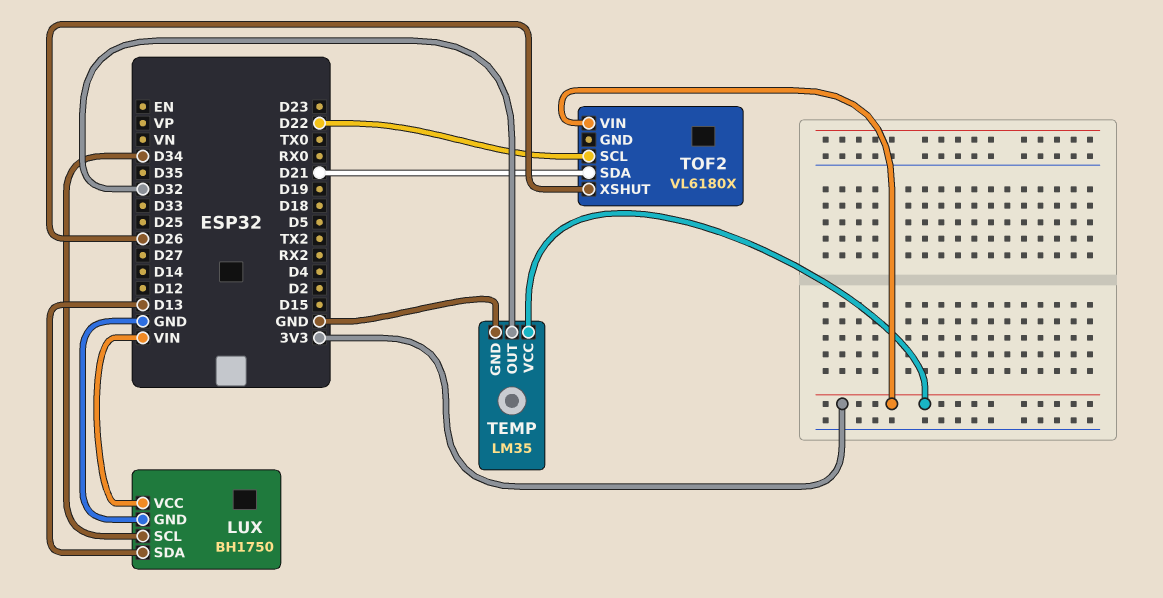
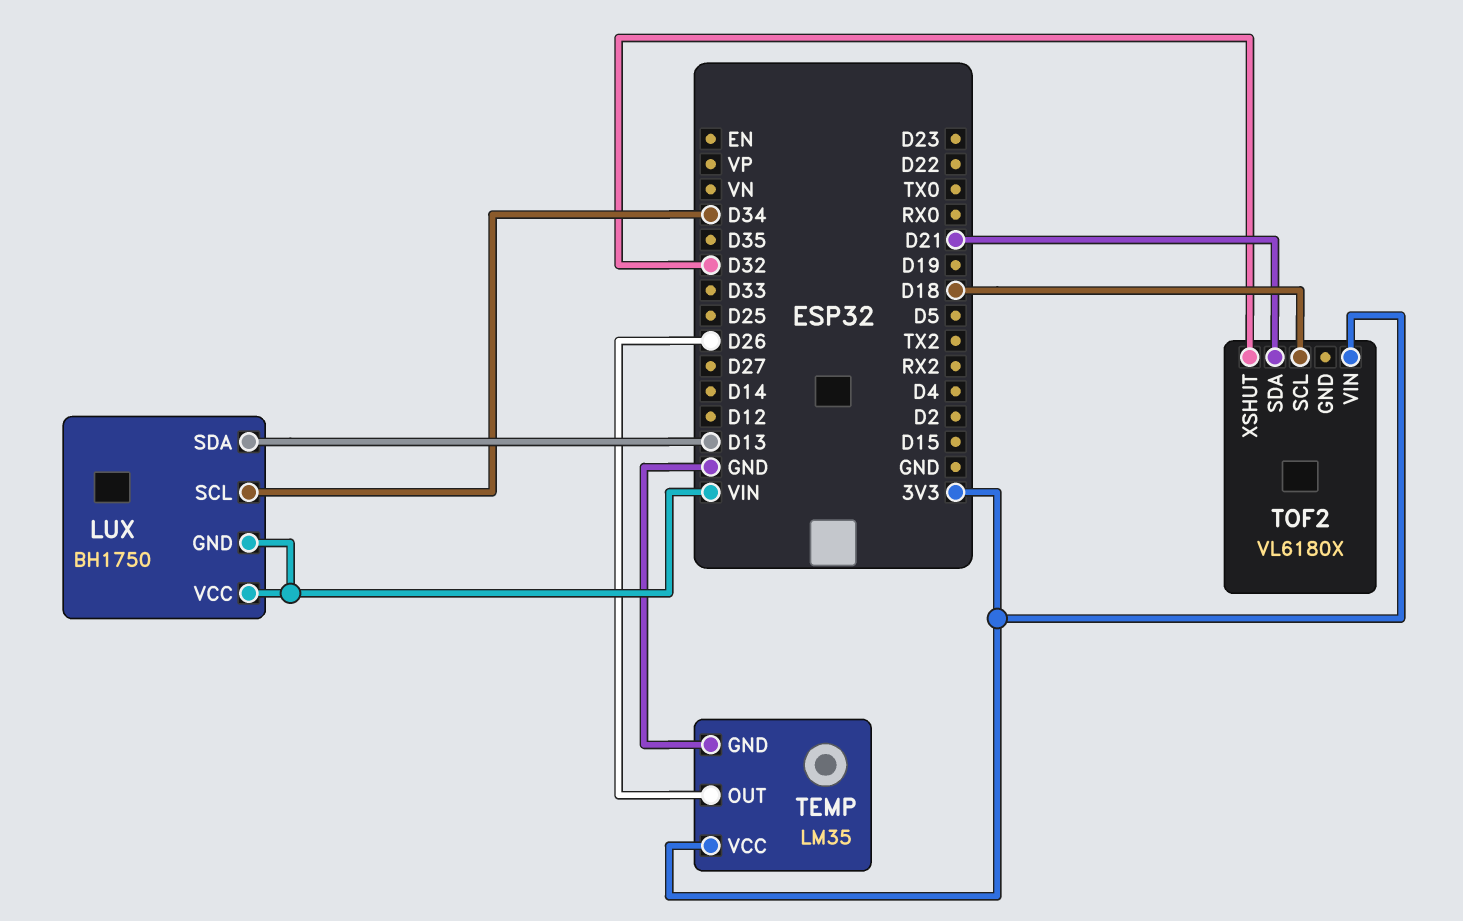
LUX pin GND: GND -> VIN
TEMP pin OUT: D32 -> D26
TOF2 pin SCL: D22 -> D18
TOF2 pin XSHUT: D26 -> D32

